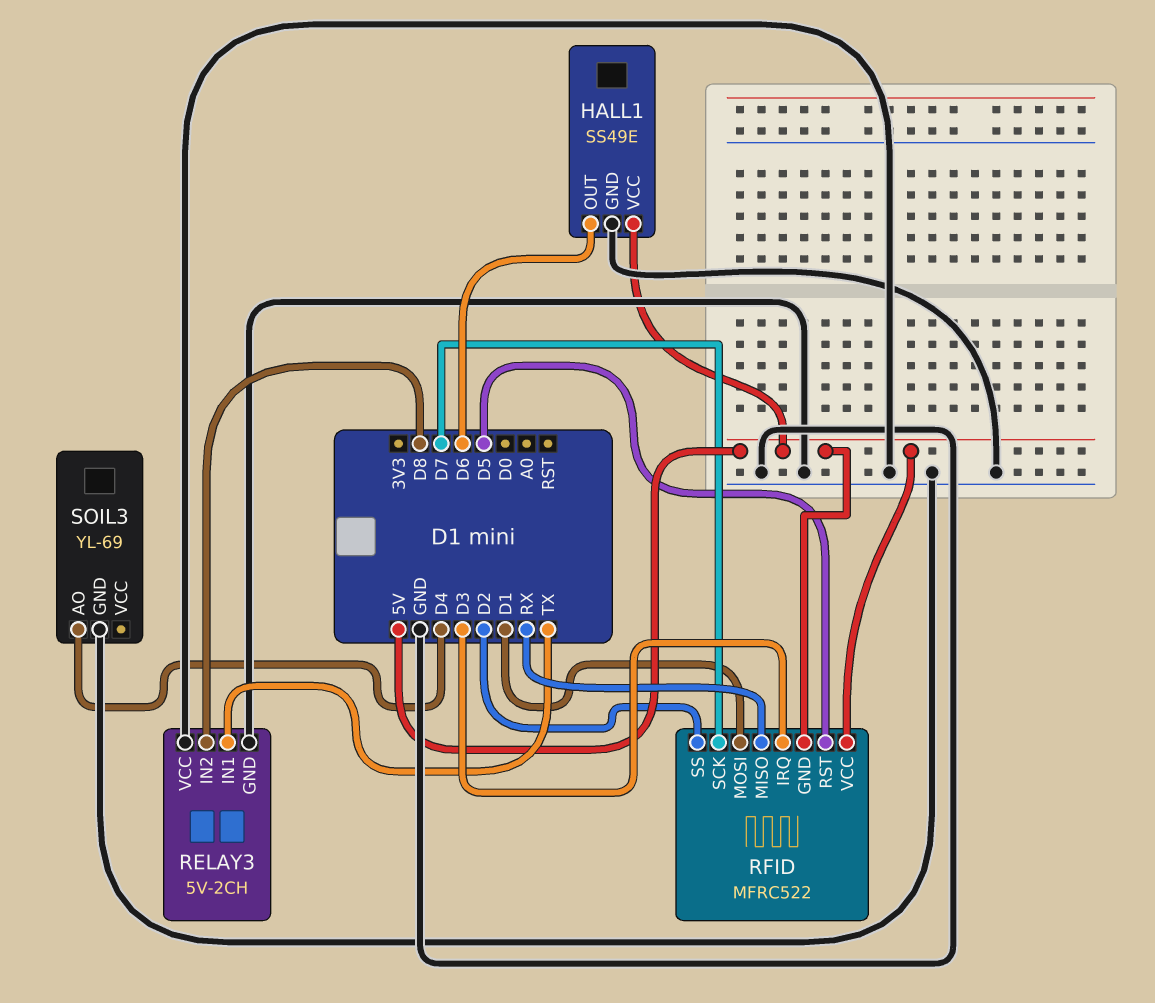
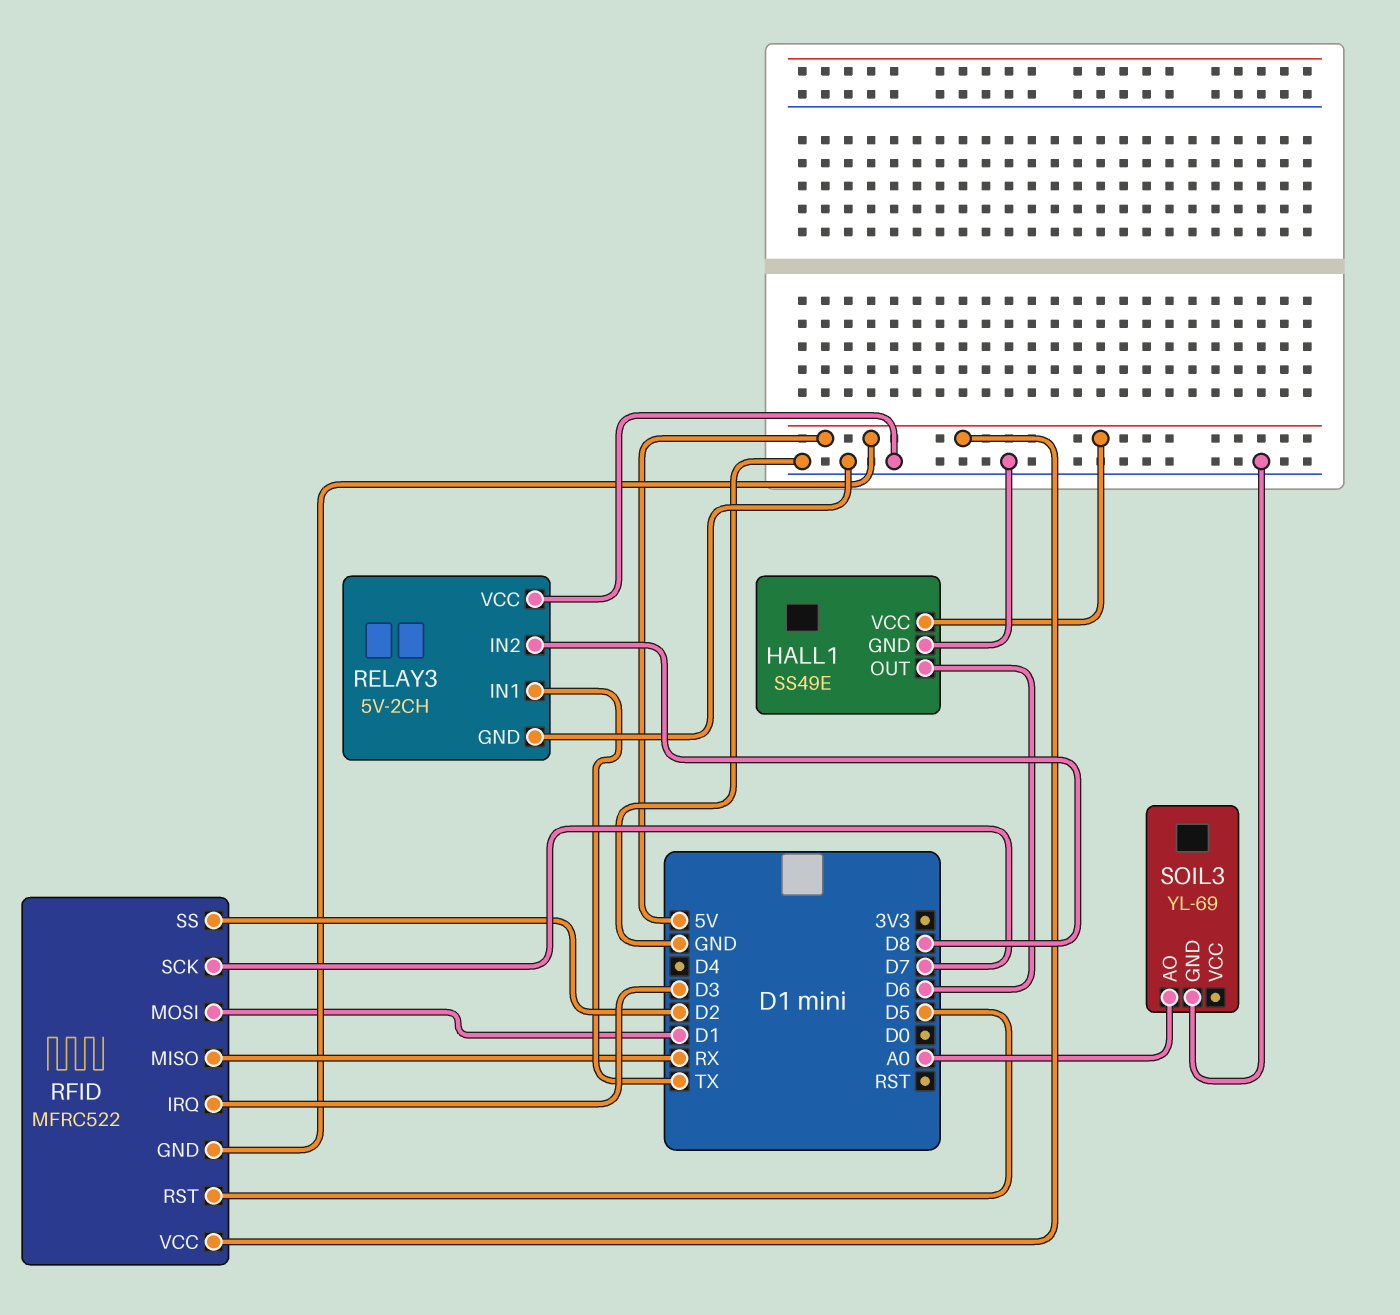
SOIL3 pin AO: D4 -> A0

